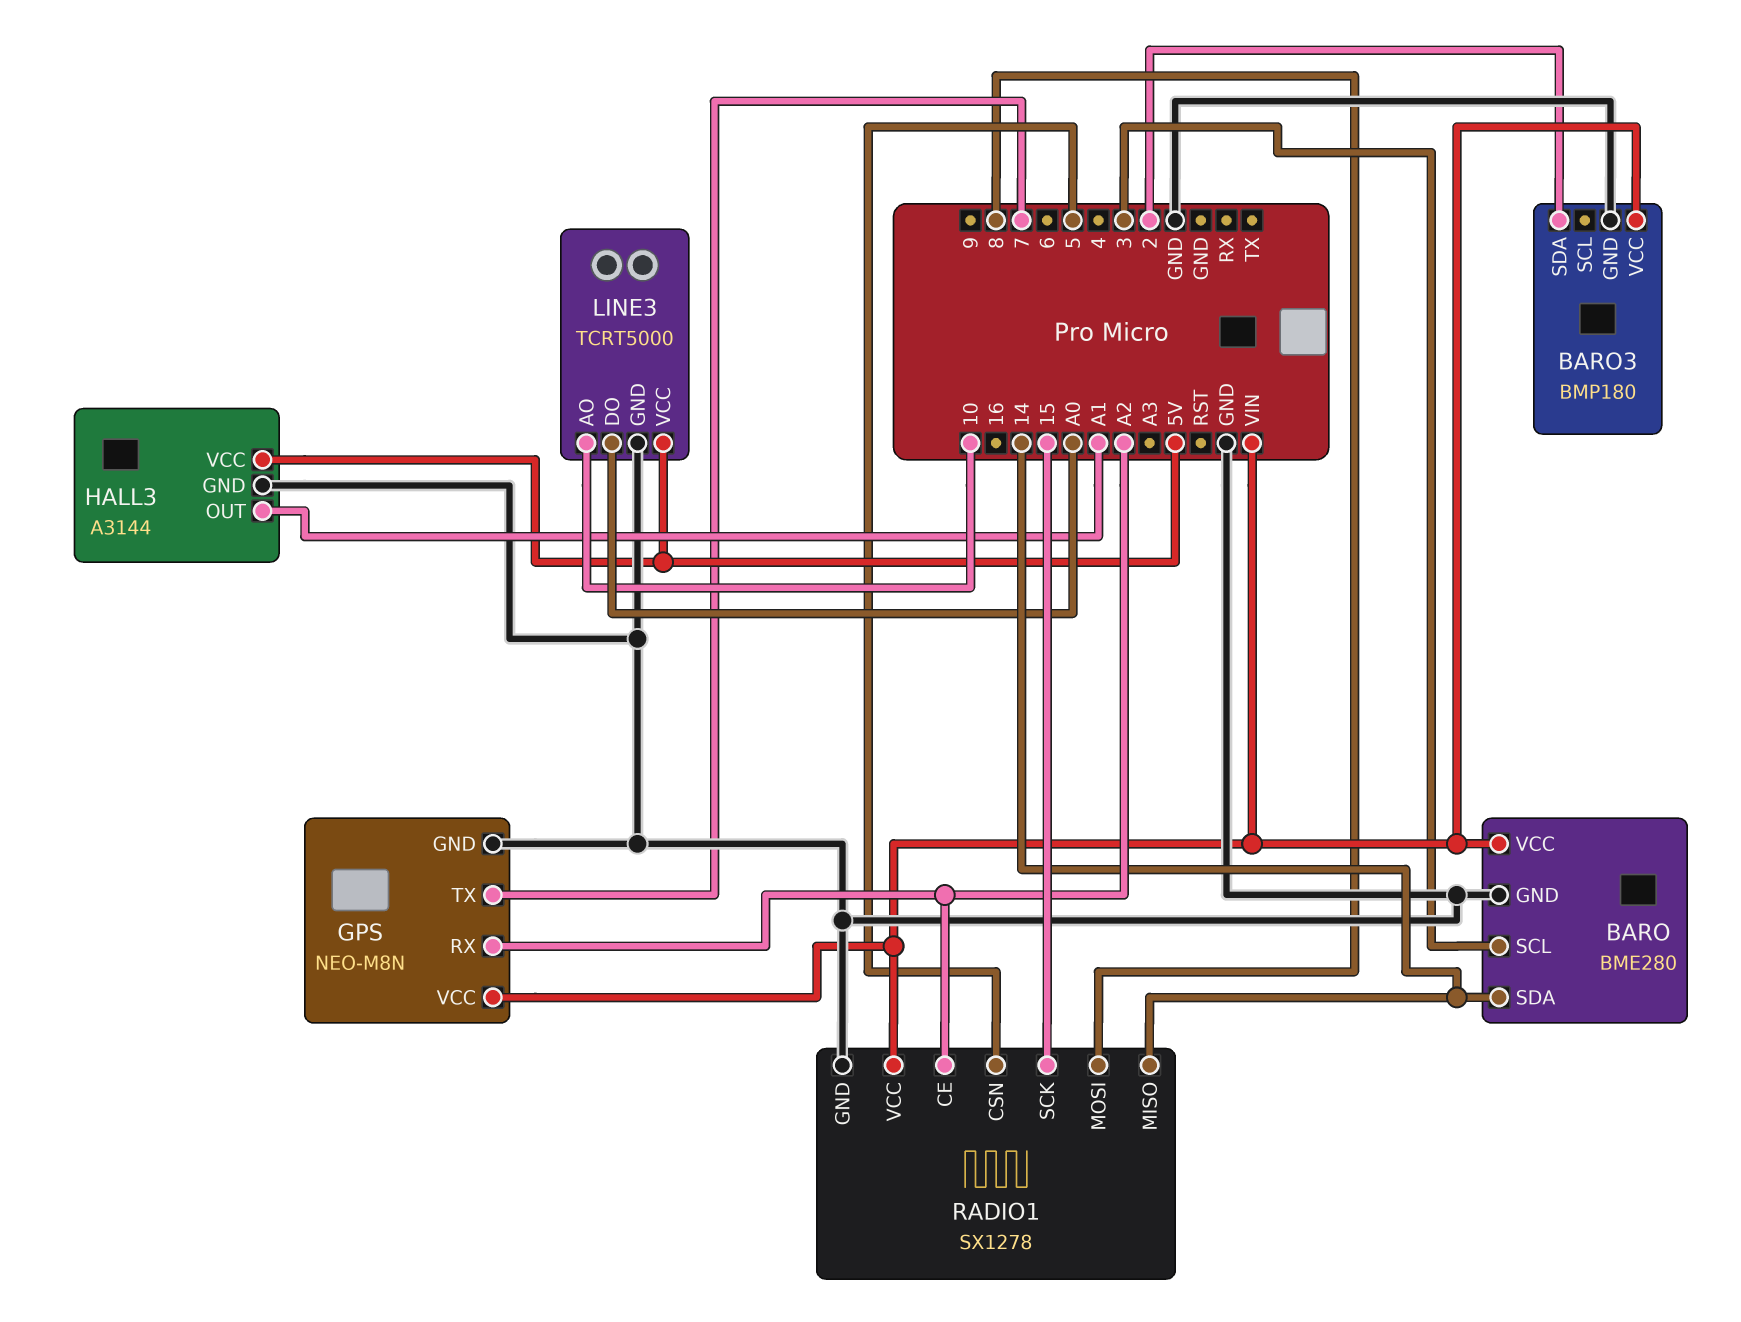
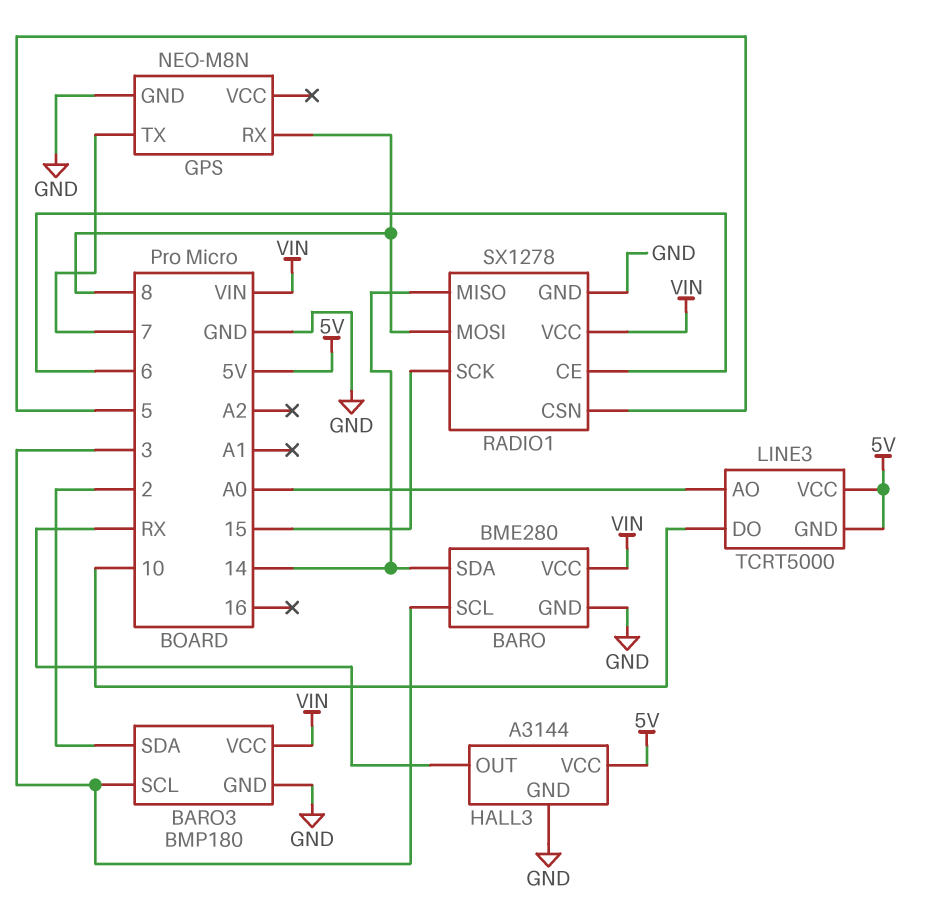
BARO3 pin SCL: none -> 3
GPS pin RX: A2 -> 8
GPS pin VCC: VIN -> none
HALL3 pin OUT: A1 -> RX
LINE3 pin AO: 10 -> A0
LINE3 pin DO: A0 -> 10
LINE3 pin GND: GND -> 5V
RADIO1 pin CE: A2 -> 6

